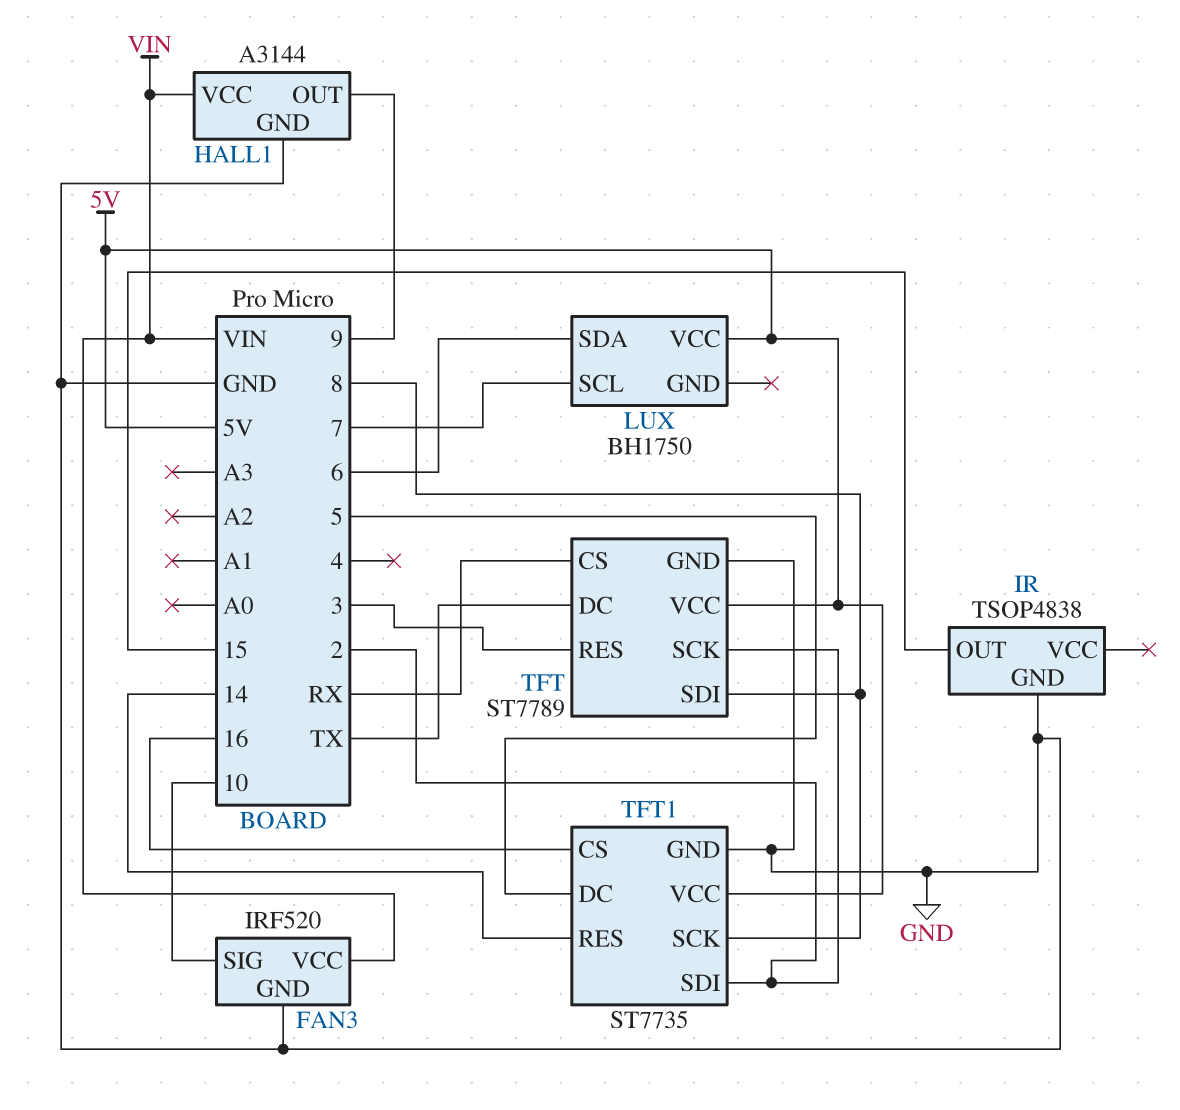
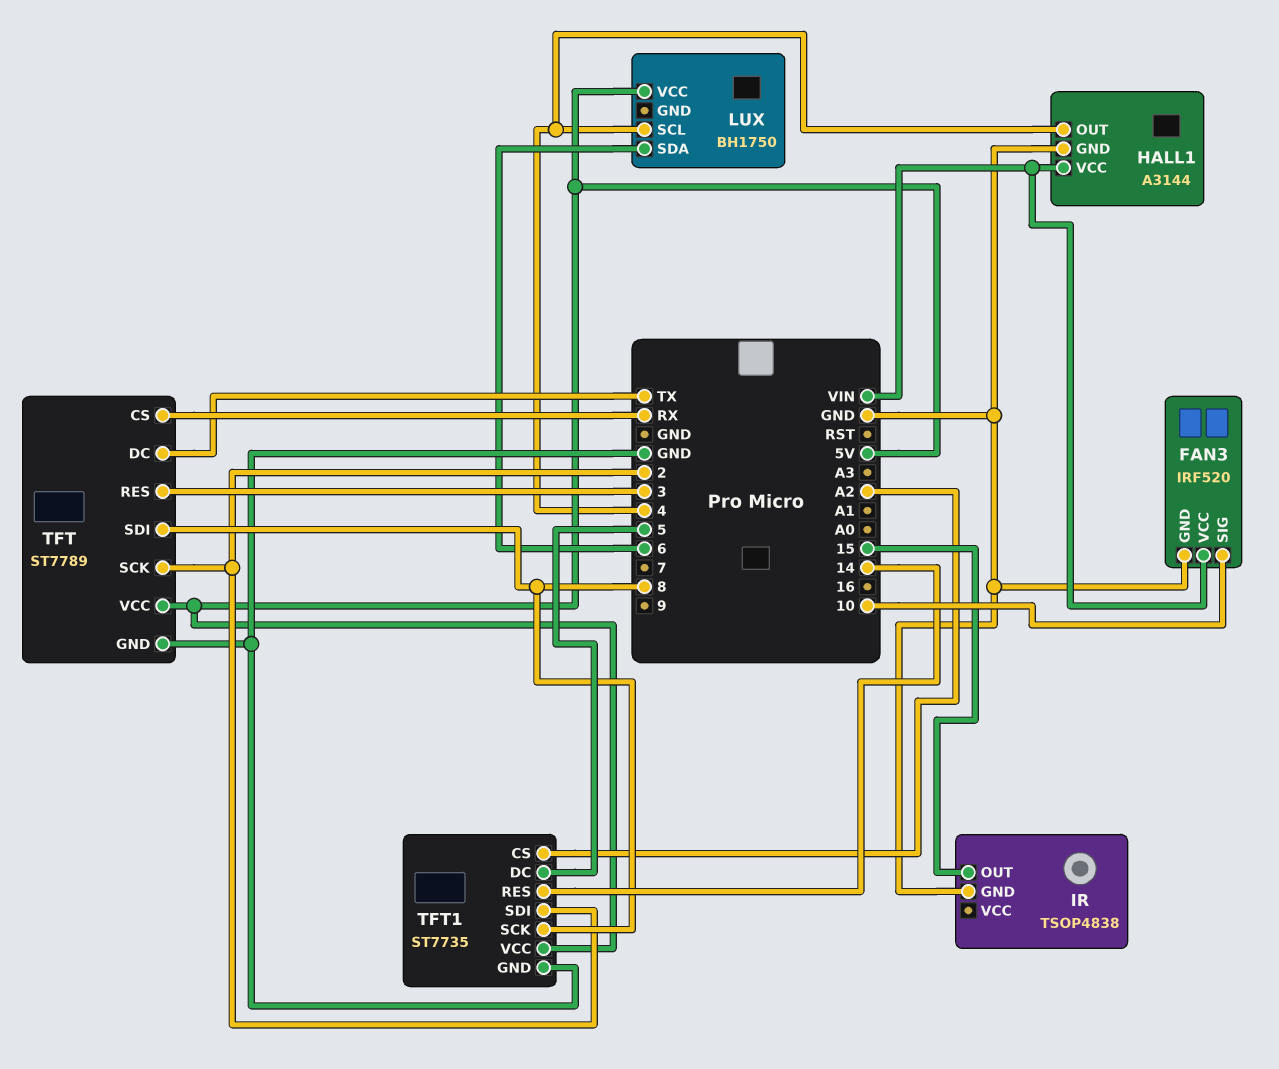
HALL1 pin OUT: 9 -> 4
LUX pin SCL: 7 -> 4
TFT1 pin CS: 16 -> A2

